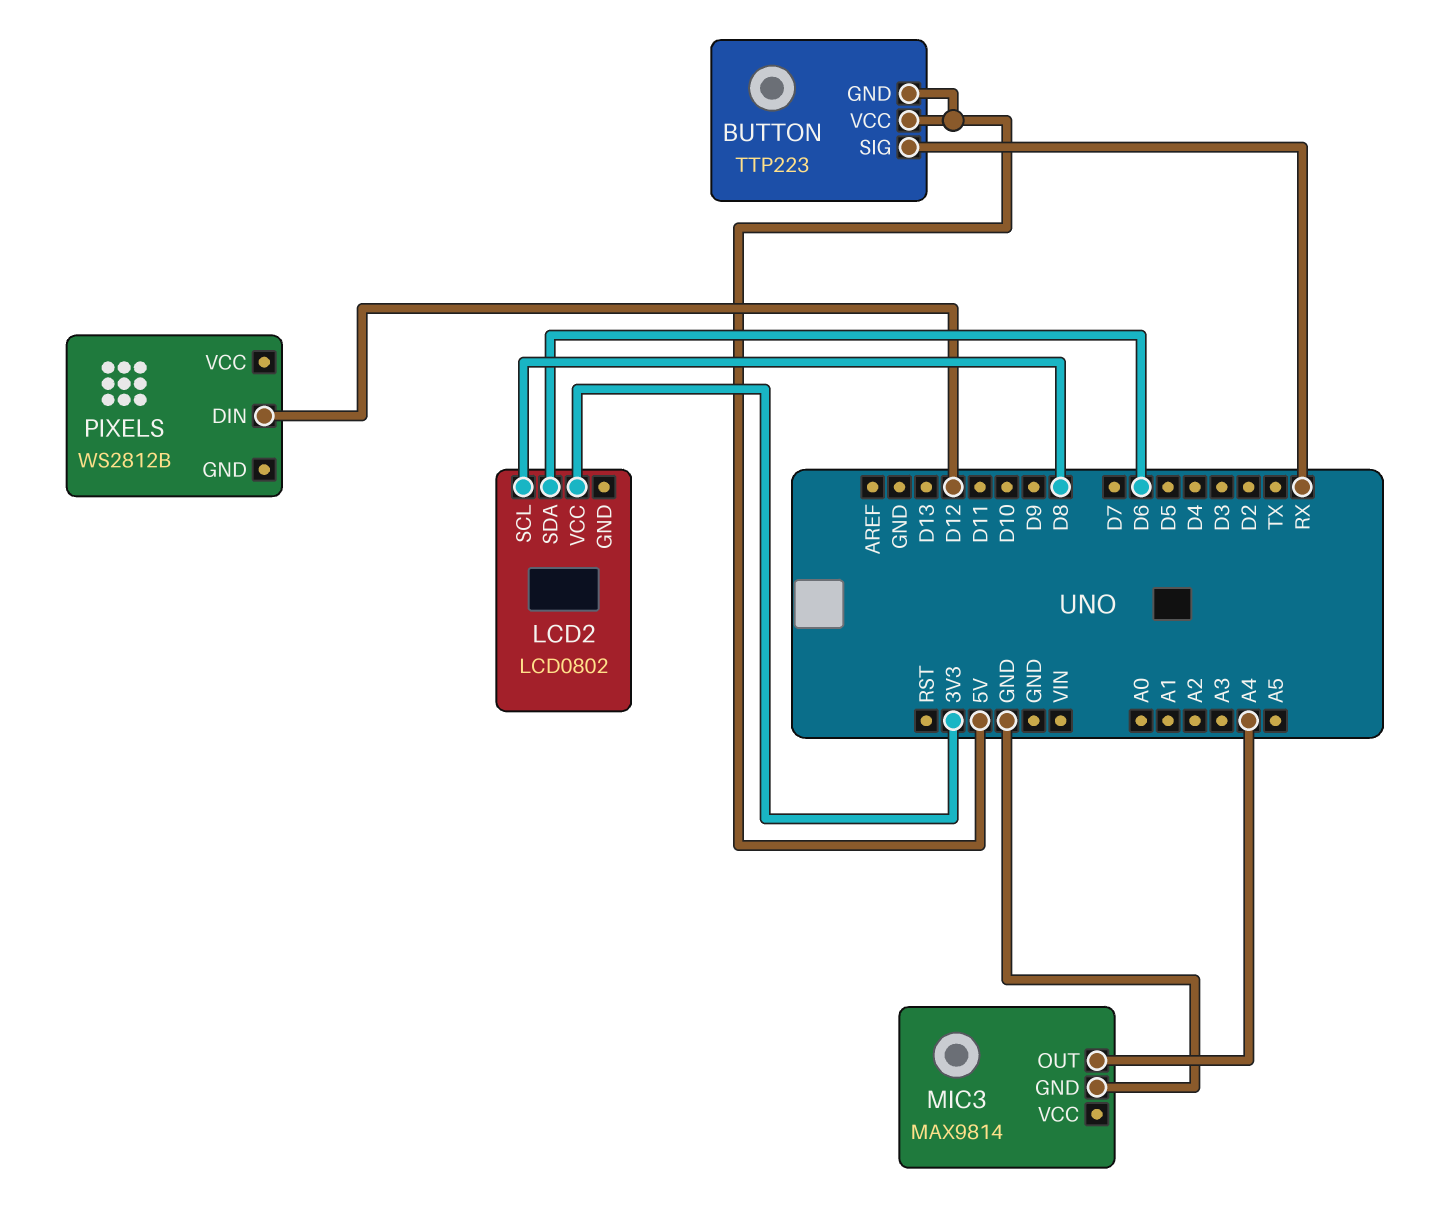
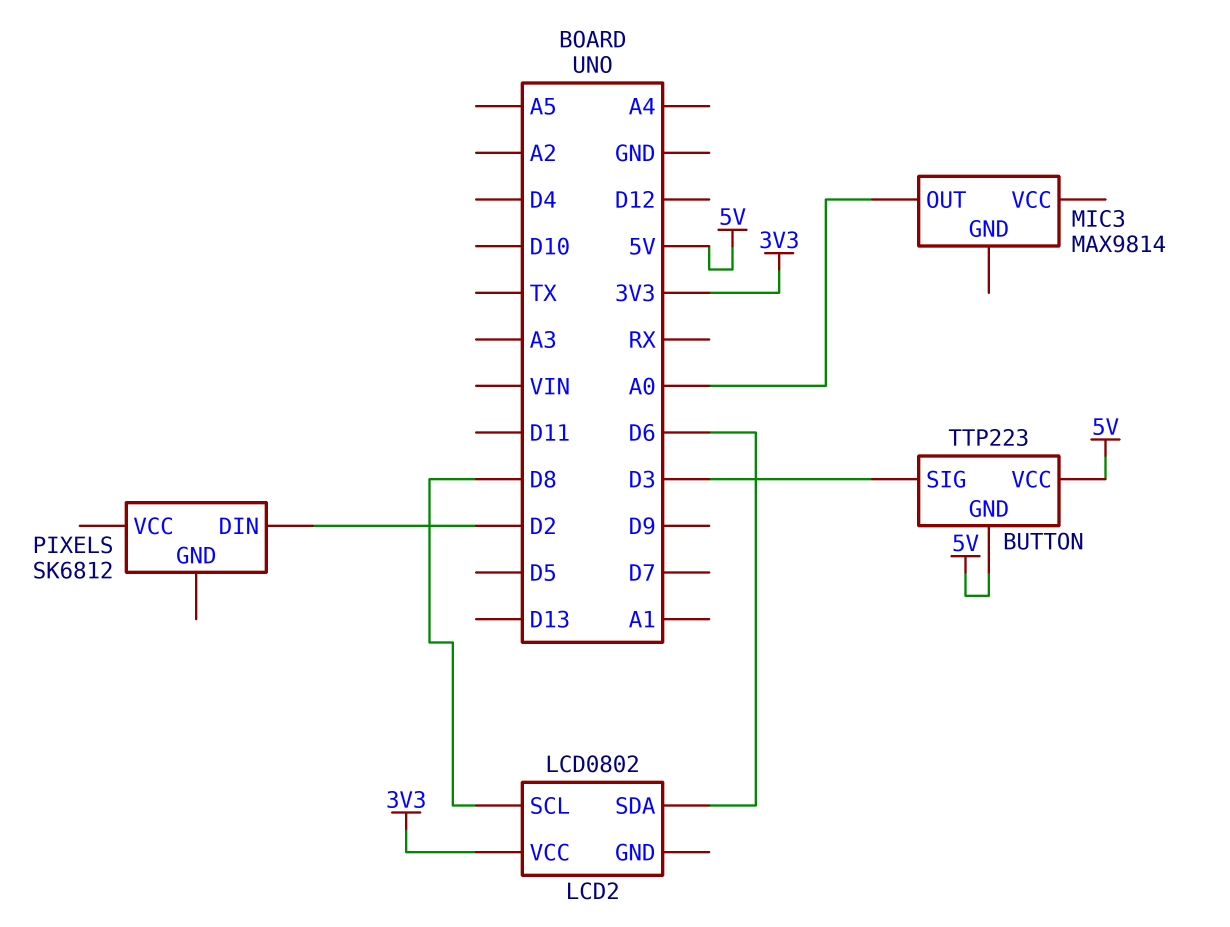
BUTTON pin SIG: RX -> D3
MIC3 pin GND: GND -> none
MIC3 pin OUT: A4 -> A0
PIXELS: WS2812B -> SK6812
PIXELS pin DIN: D12 -> D2

